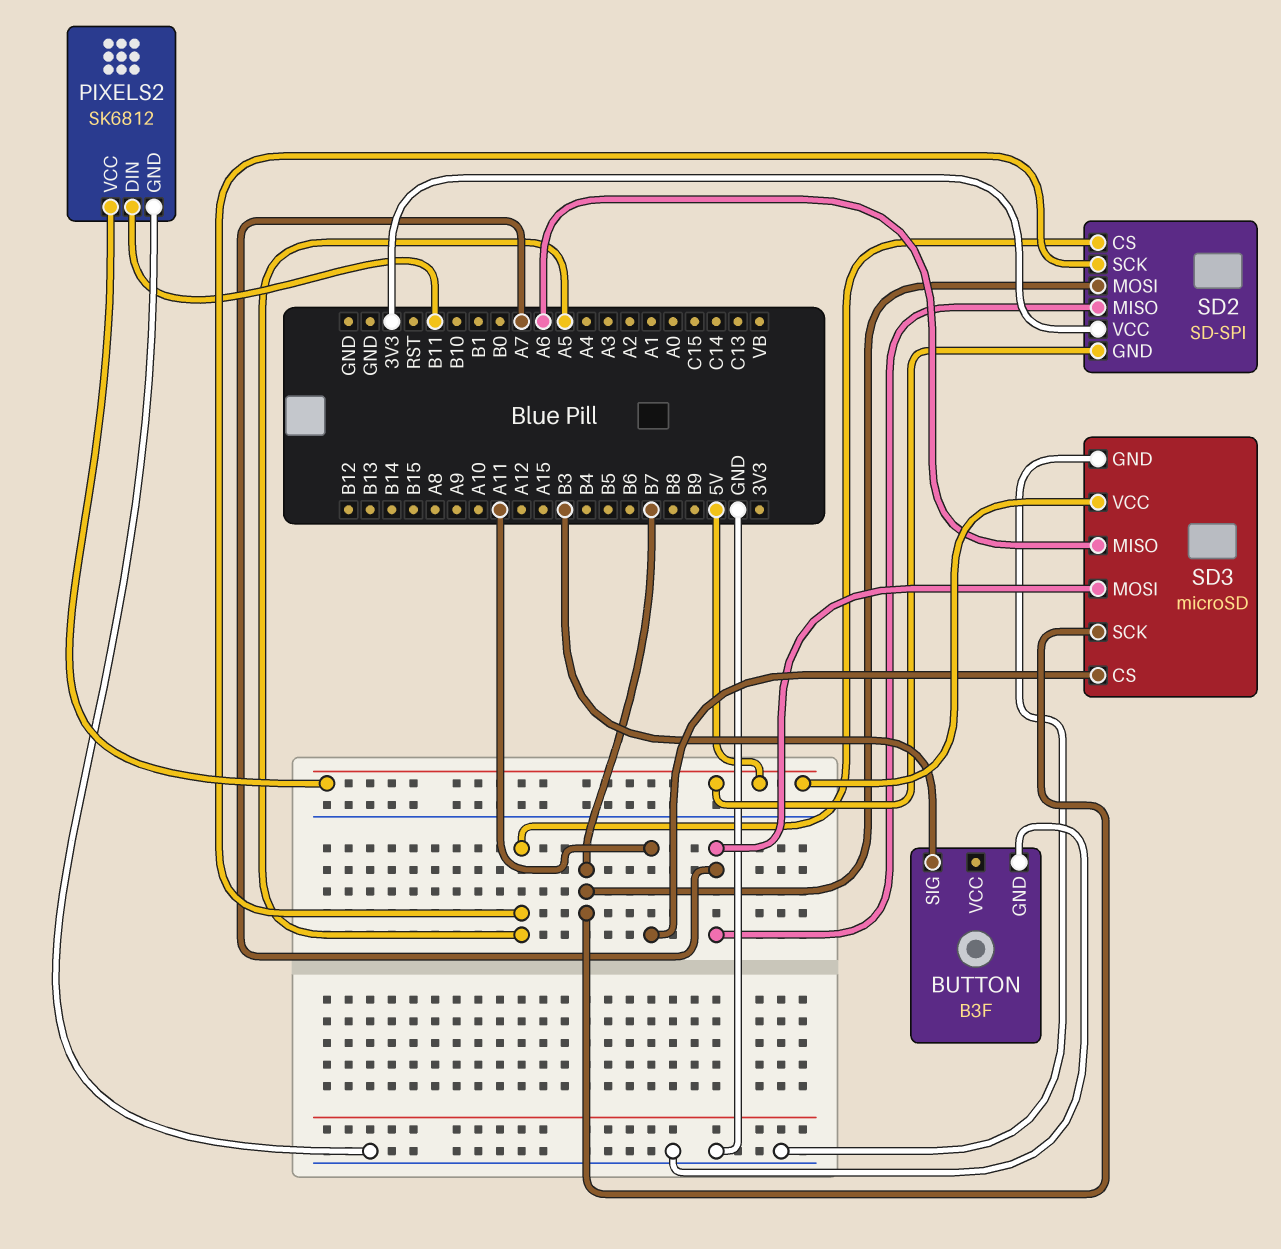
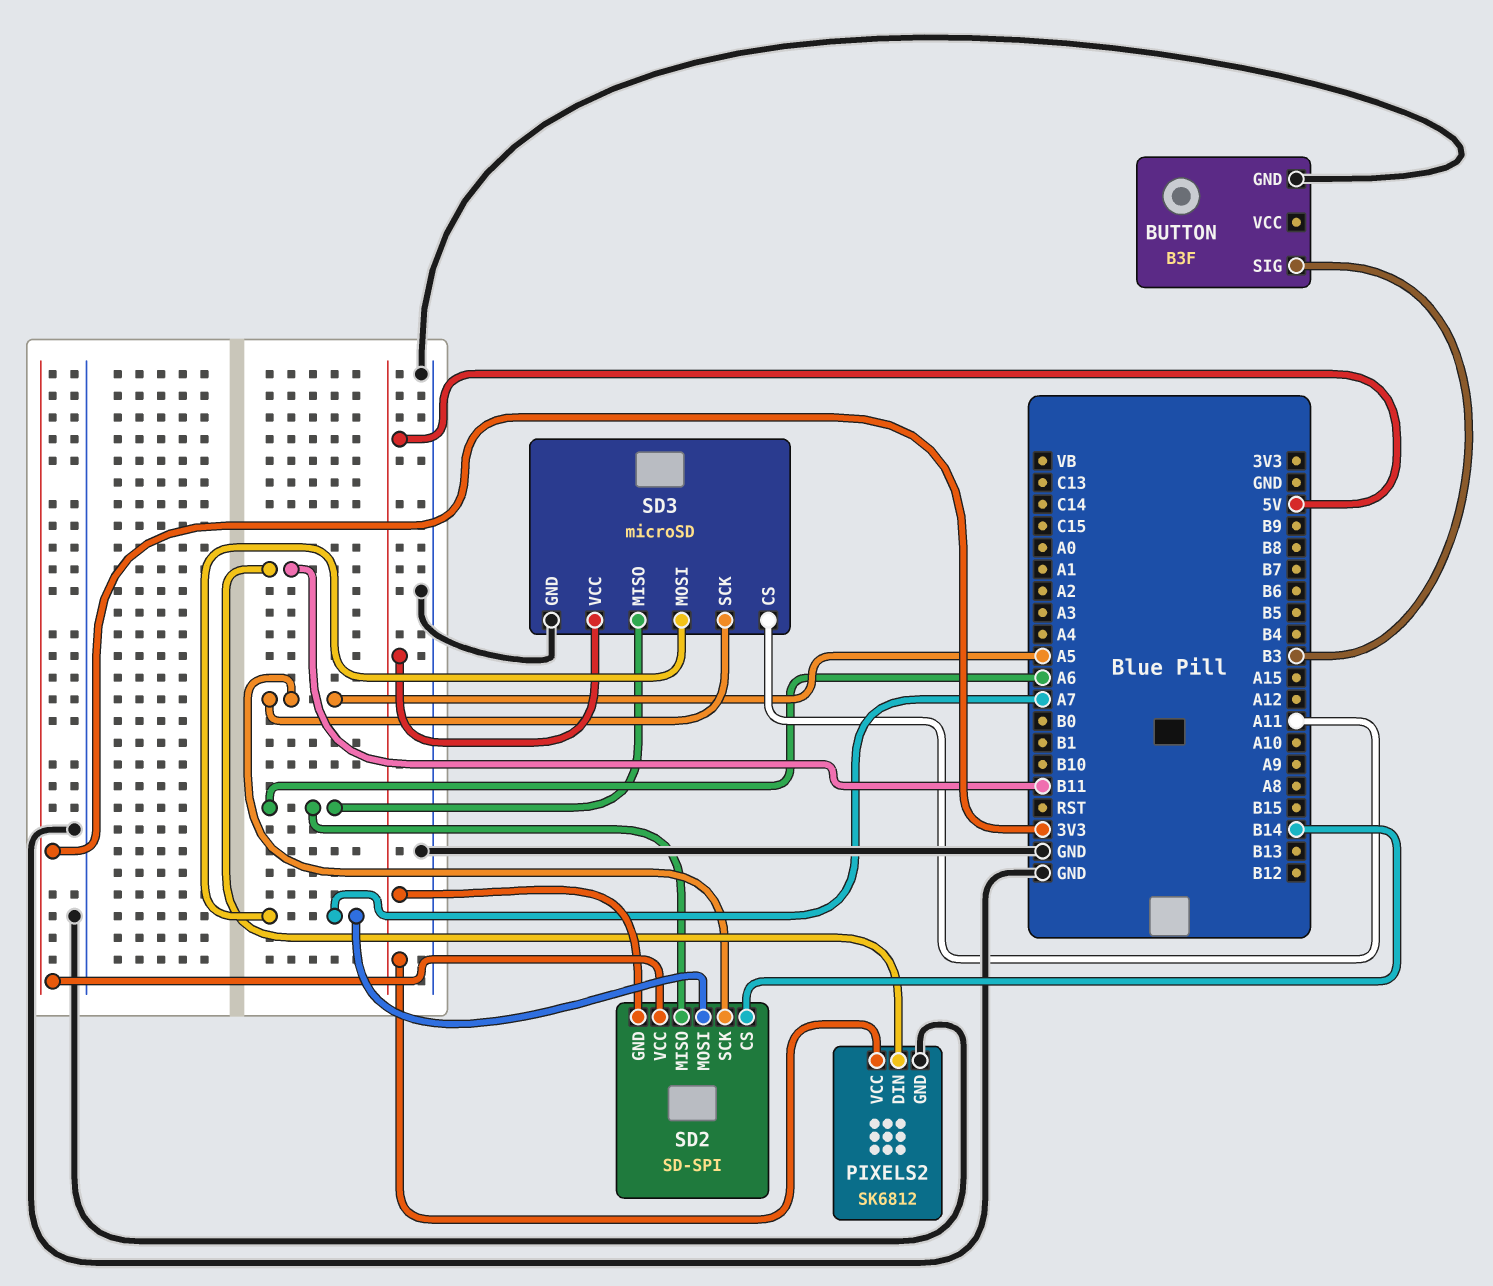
SD2 pin CS: A5 -> B14
SD2 pin MISO: A7 -> A6
SD2 pin MOSI: B7 -> A7
SD3 pin SCK: B7 -> A5

